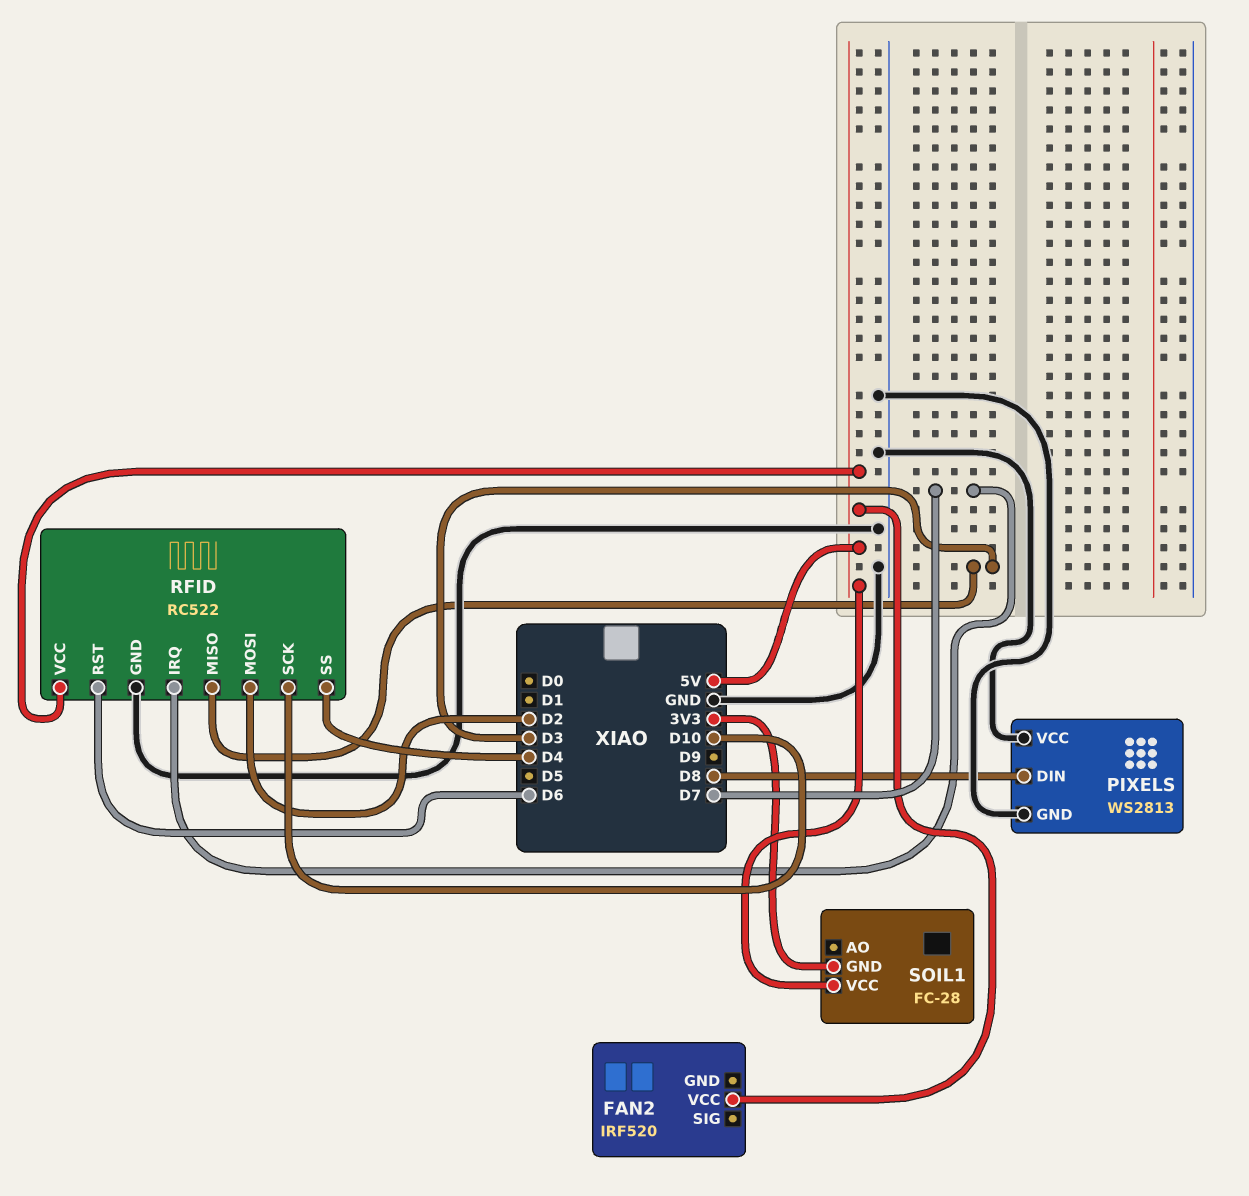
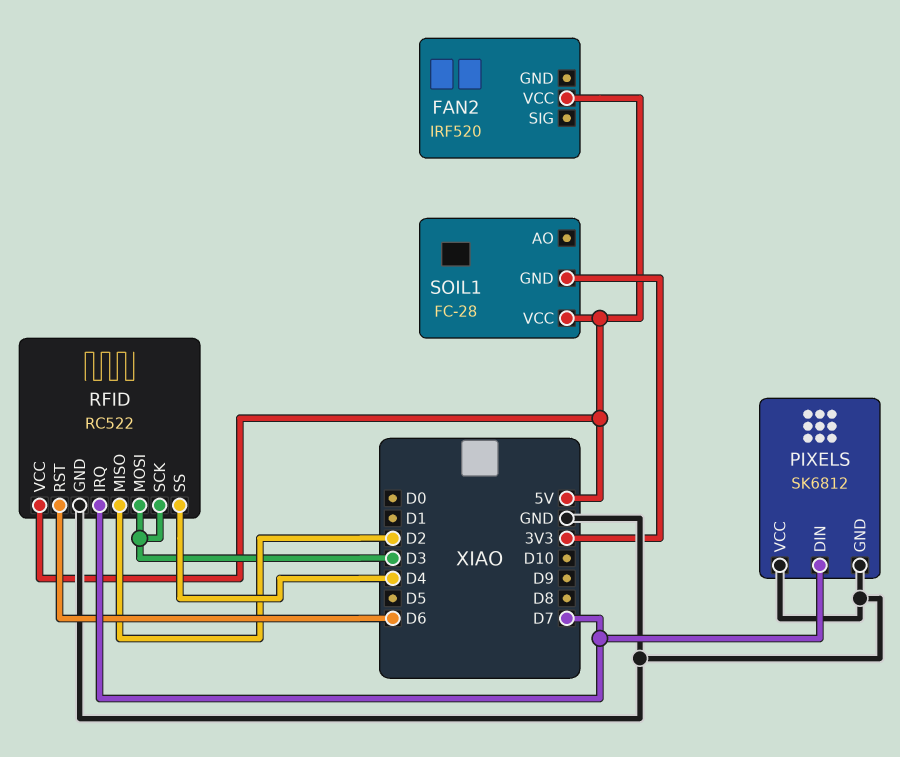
PIXELS: WS2813 -> SK6812
PIXELS pin DIN: D8 -> D7
RFID pin MISO: D3 -> D2
RFID pin MOSI: D2 -> D3
RFID pin SCK: D10 -> D3

